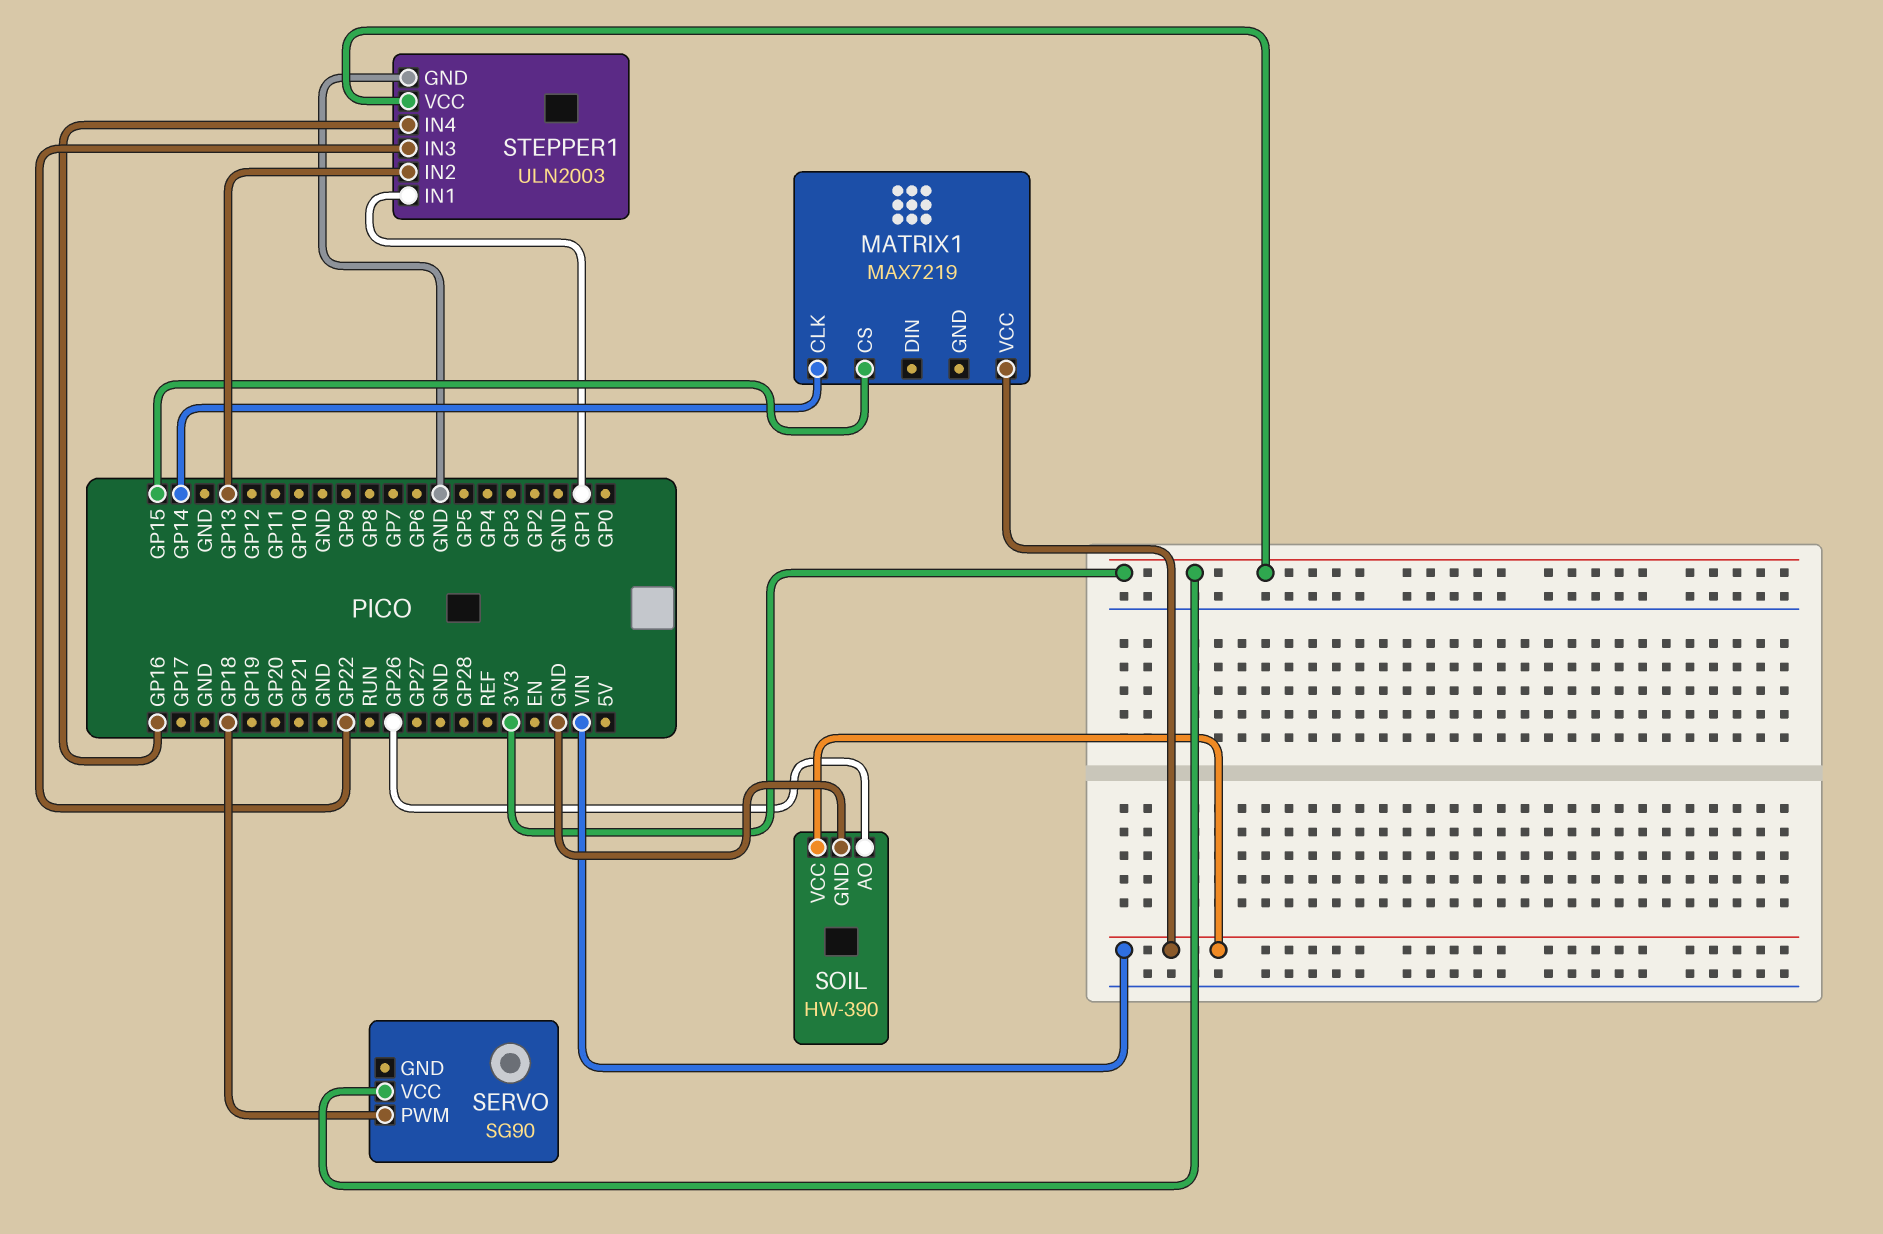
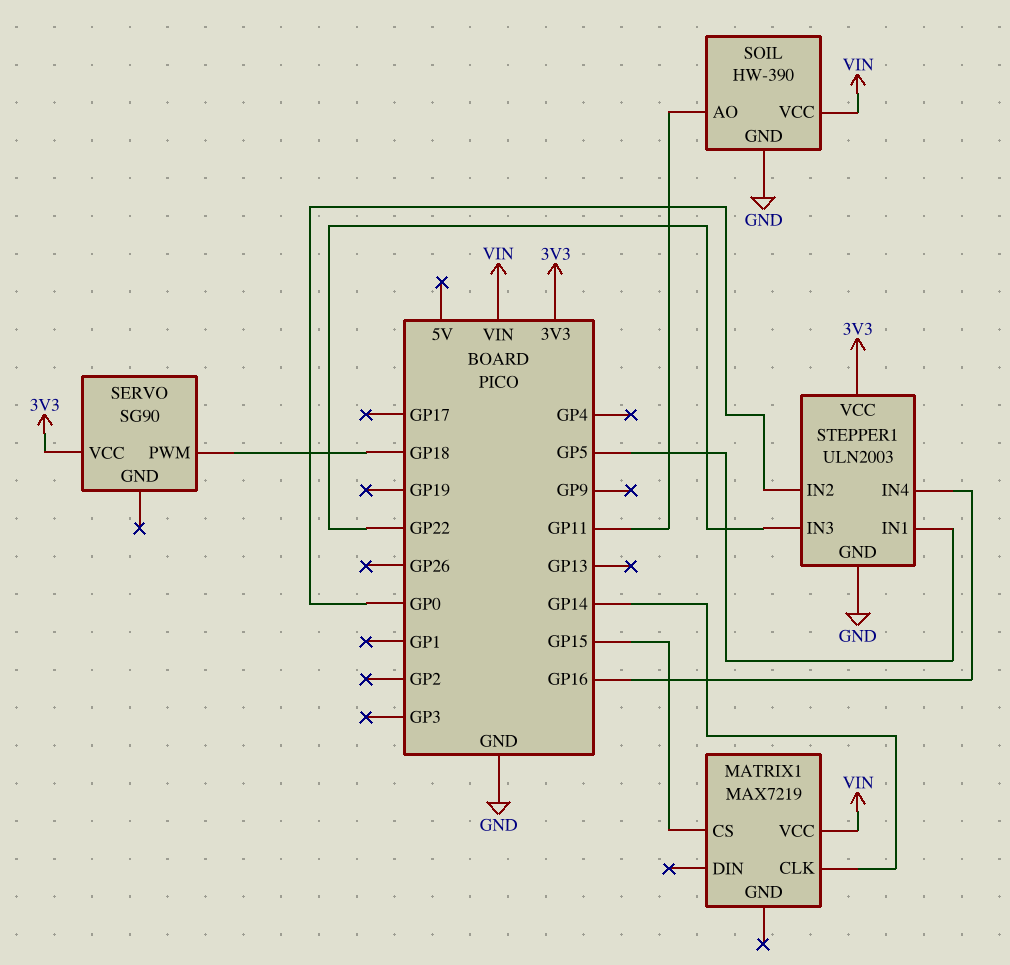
SOIL pin AO: GP26 -> GP11
STEPPER1 pin IN1: GP1 -> GP5
STEPPER1 pin IN2: GP13 -> GP0

